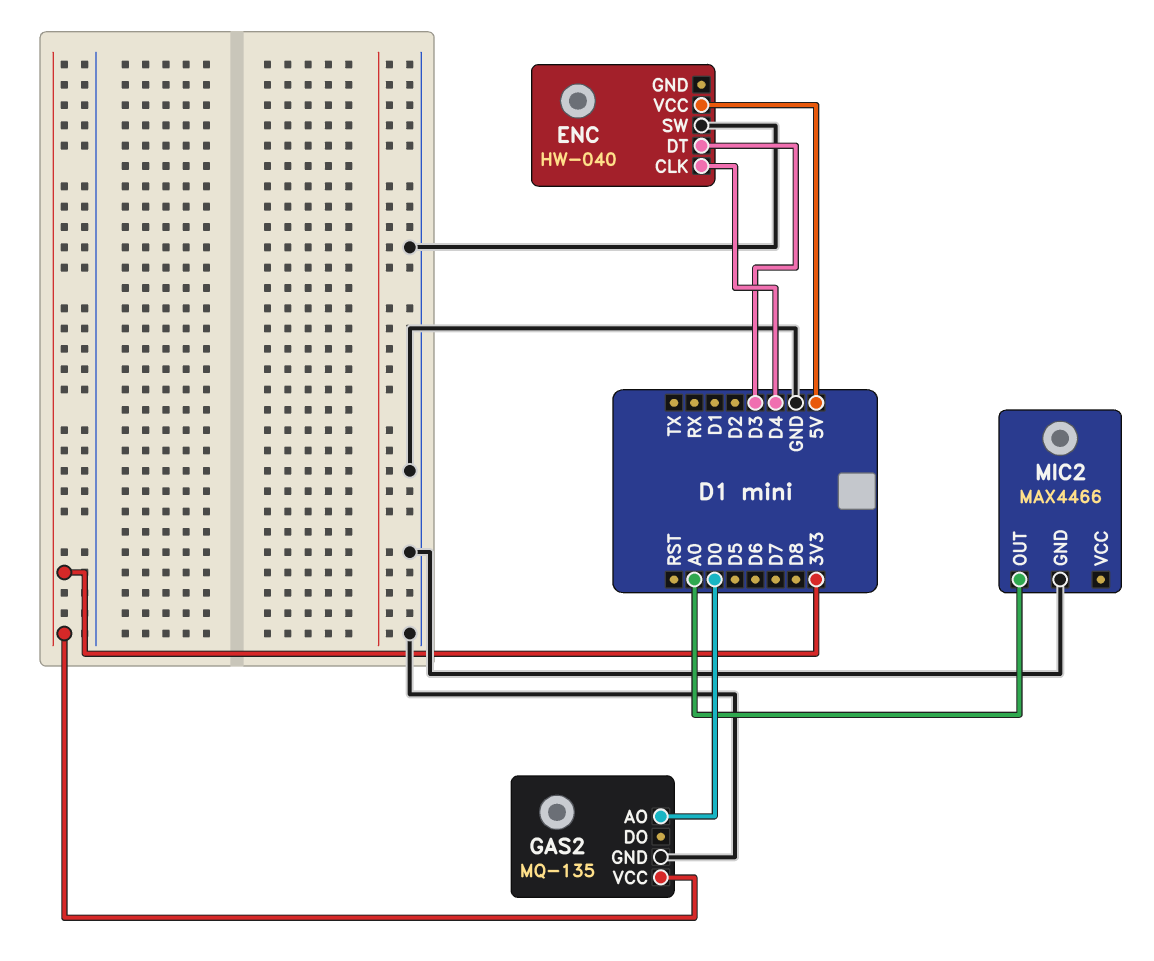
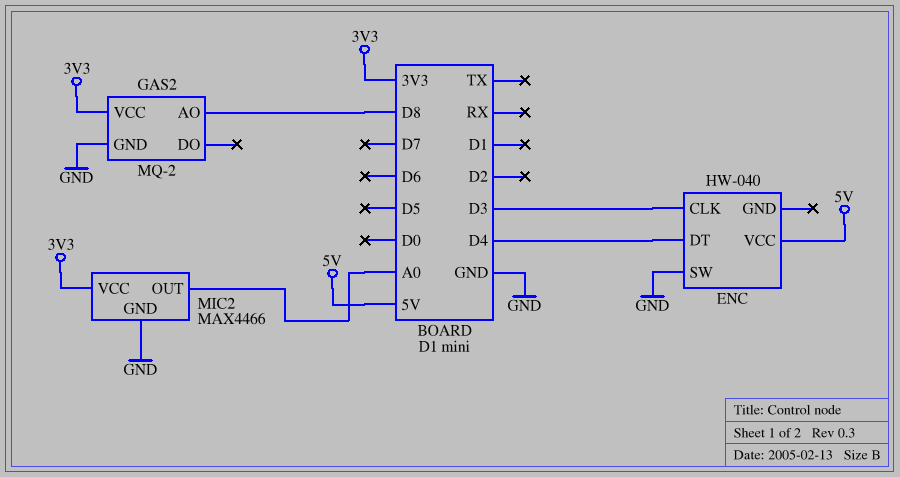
ENC pin CLK: D4 -> D3
ENC pin DT: D3 -> D4
GAS2: MQ-135 -> MQ-2
GAS2 pin AO: D0 -> D8
MIC2 pin VCC: none -> 3V3

